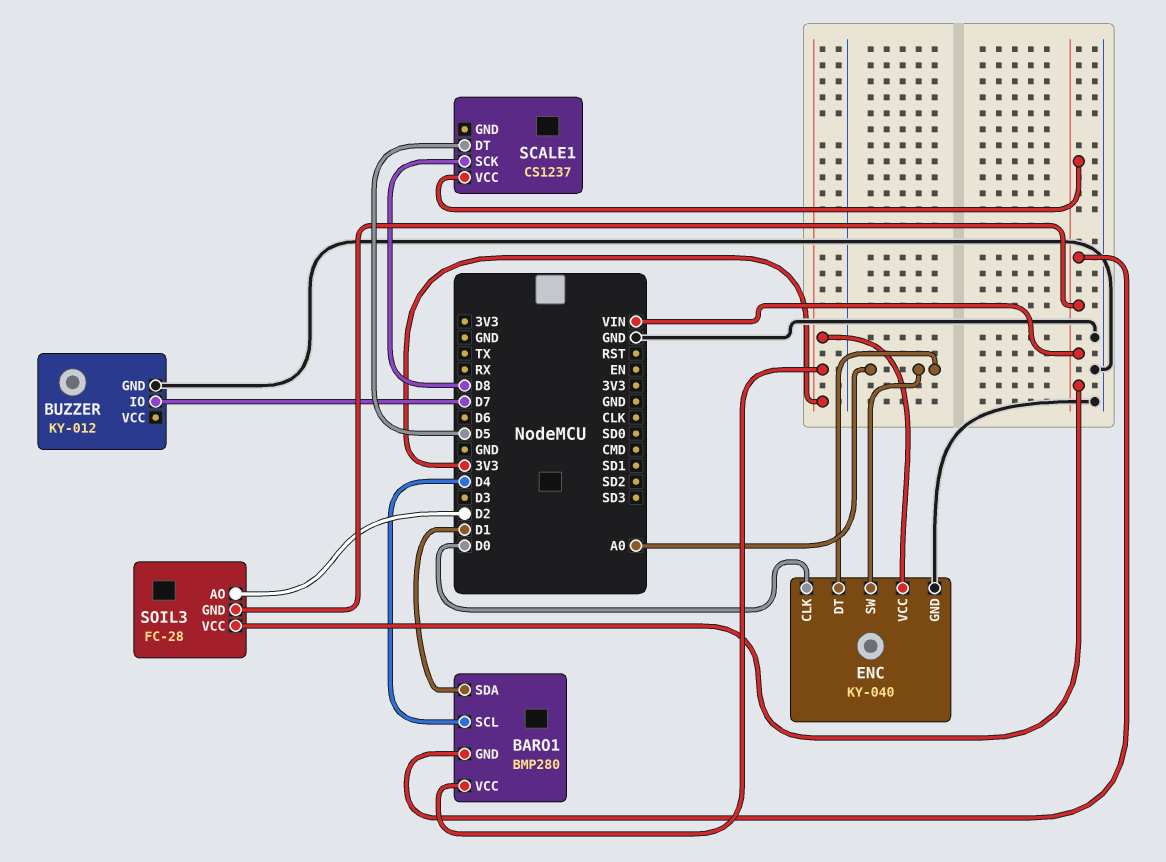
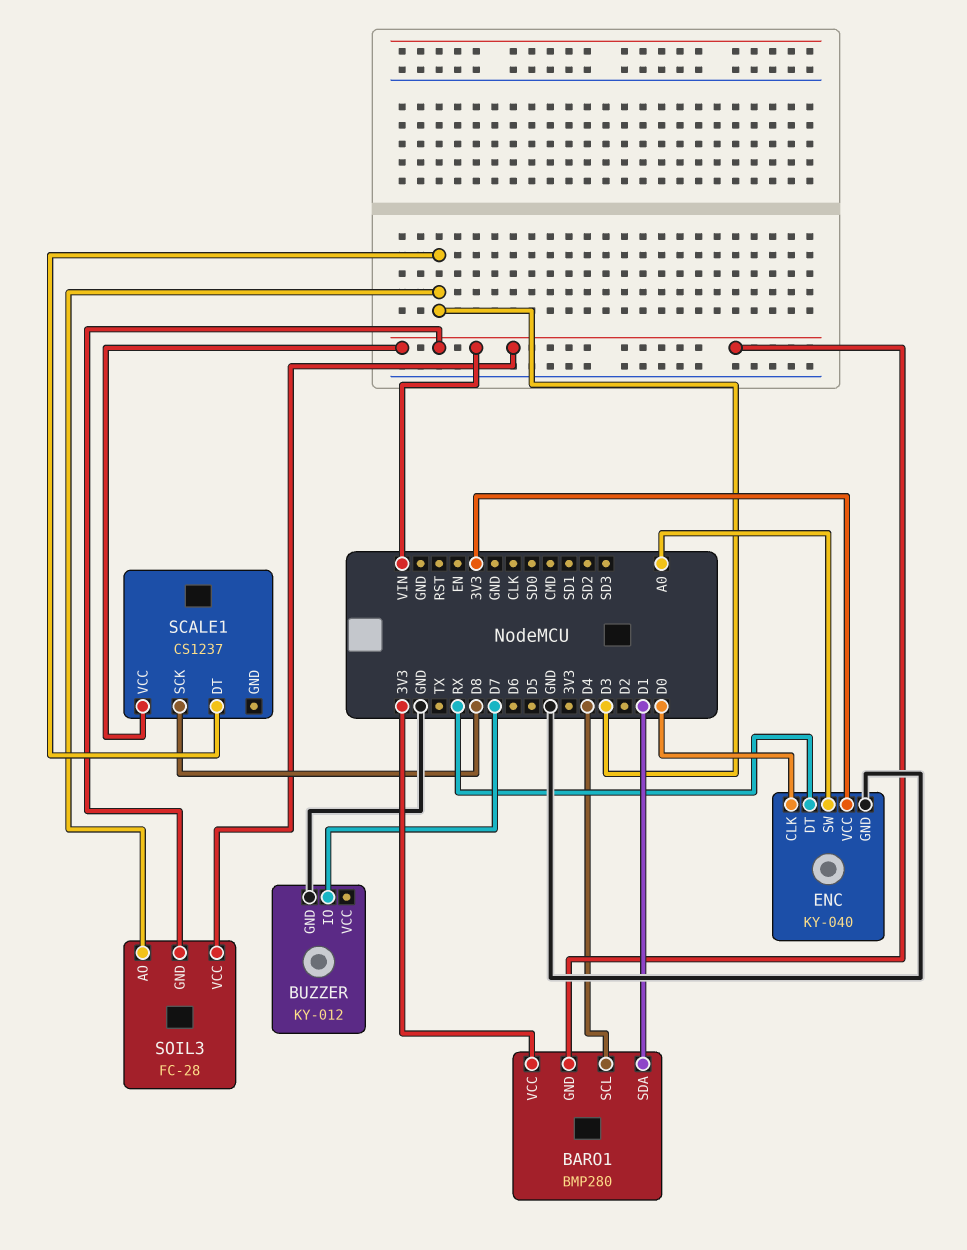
ENC pin DT: A0 -> RX
SCALE1 pin DT: D5 -> D3
SOIL3 pin AO: D2 -> D3

